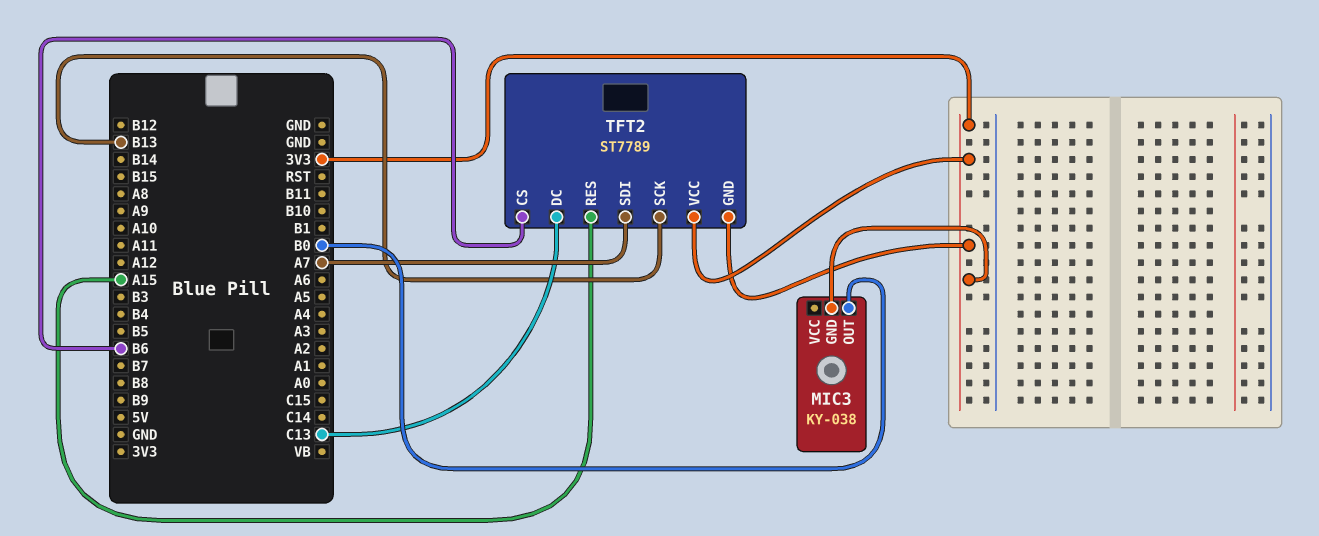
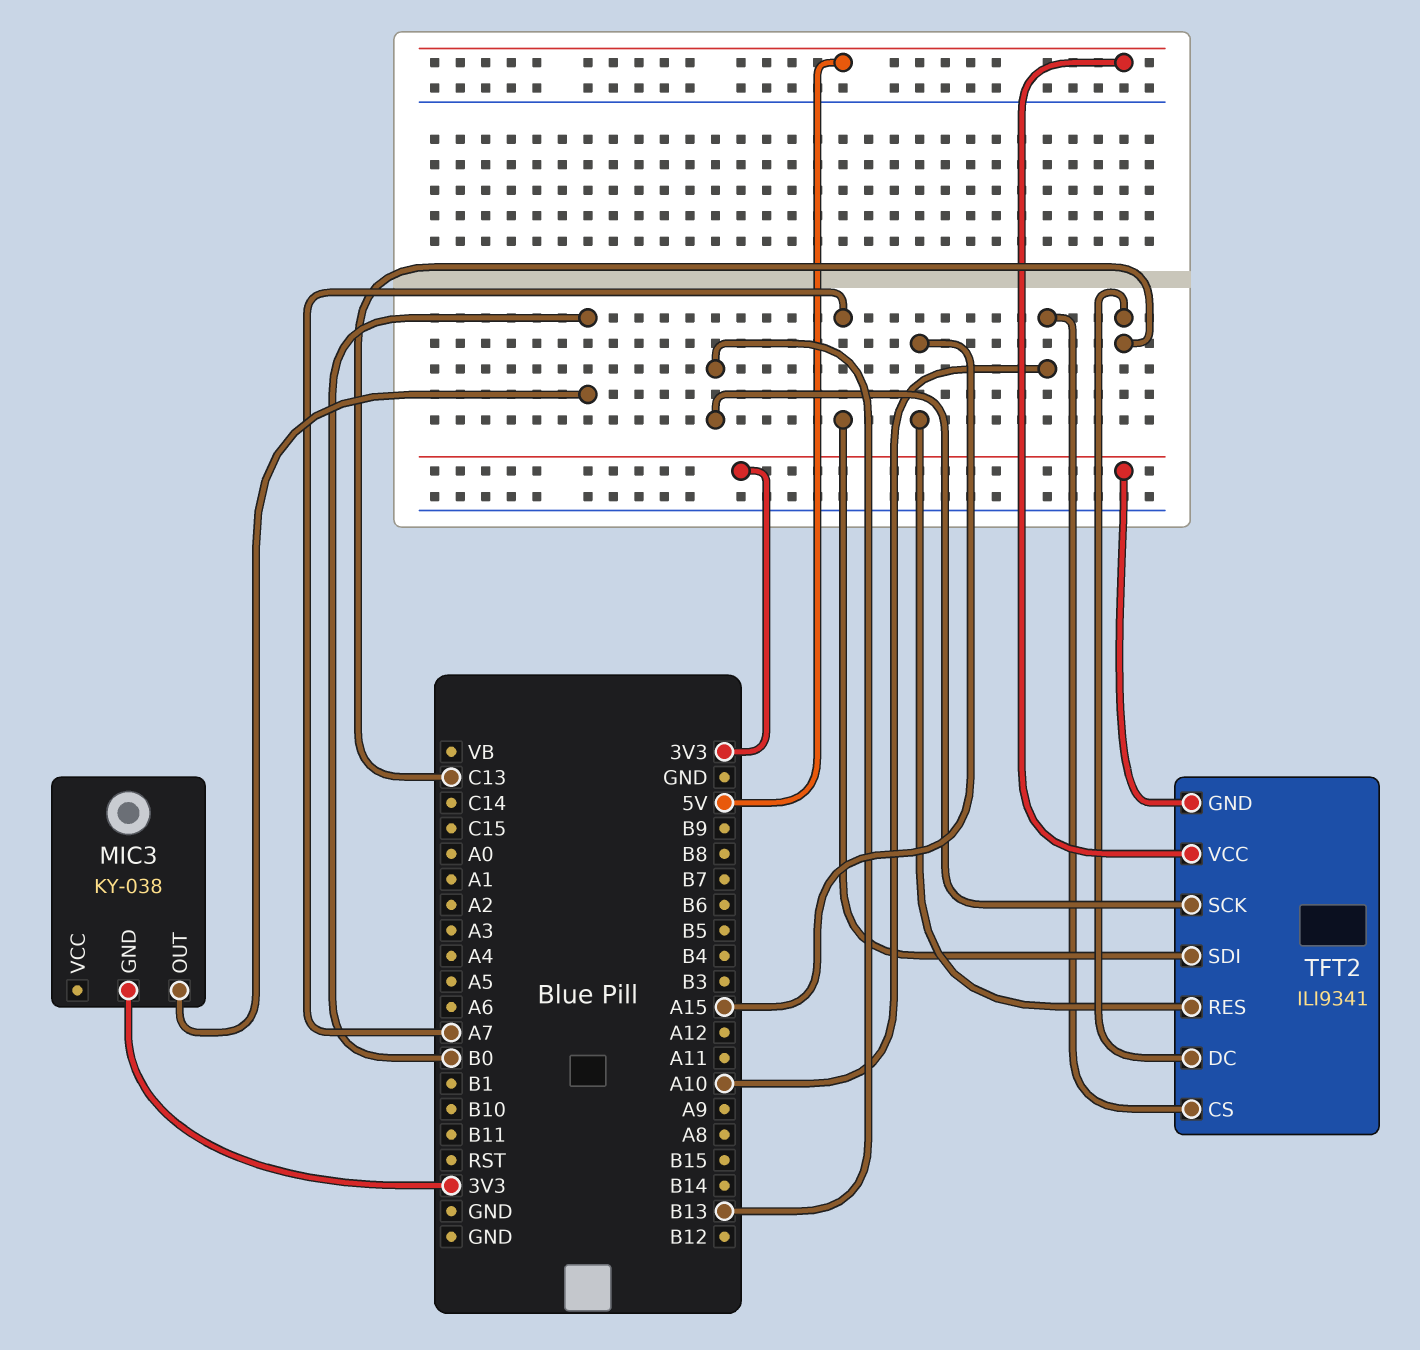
TFT2: ST7789 -> ILI9341
TFT2 pin CS: B6 -> A10
TFT2 pin VCC: 3V3 -> 5V

